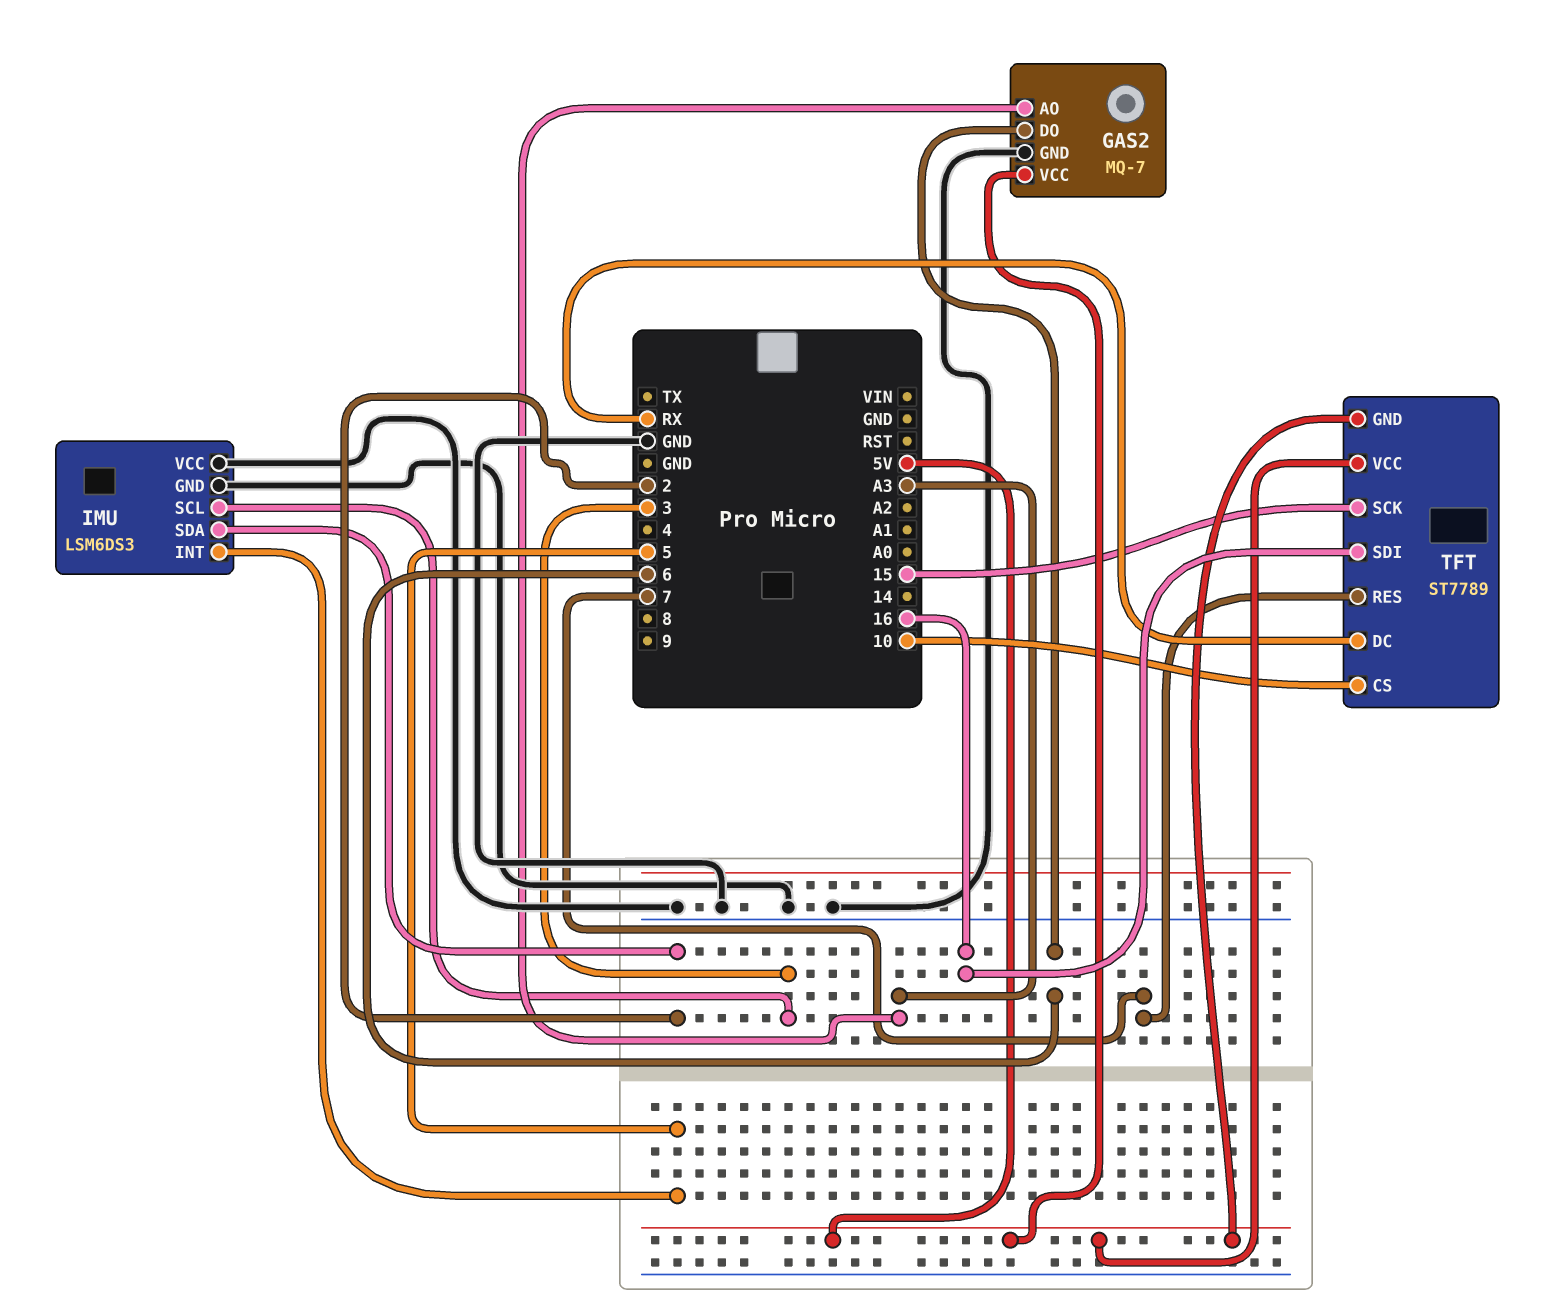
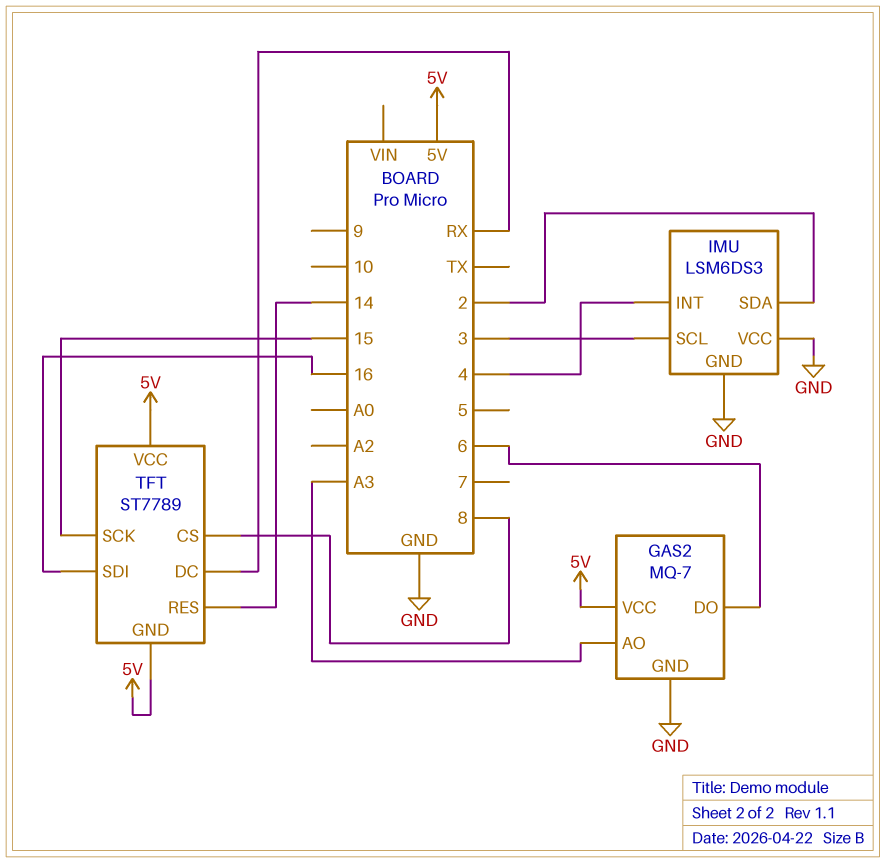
IMU pin INT: 5 -> 4
TFT pin CS: 10 -> 8
TFT pin RES: 7 -> 14

